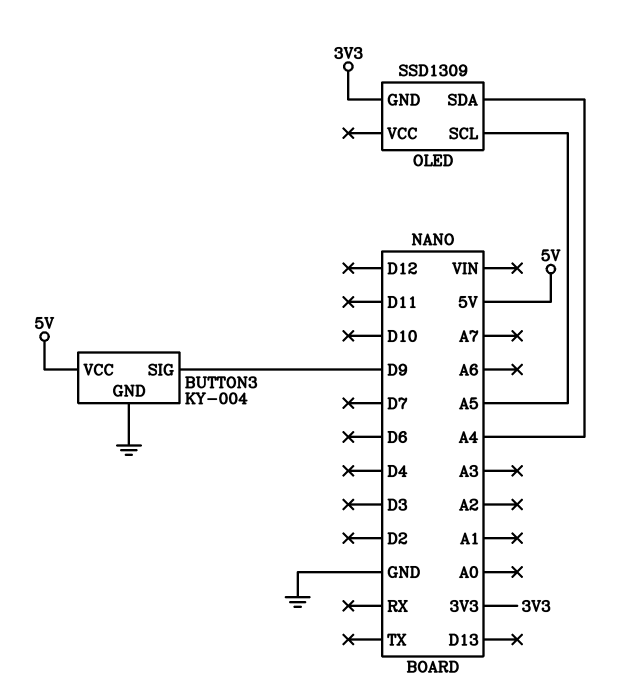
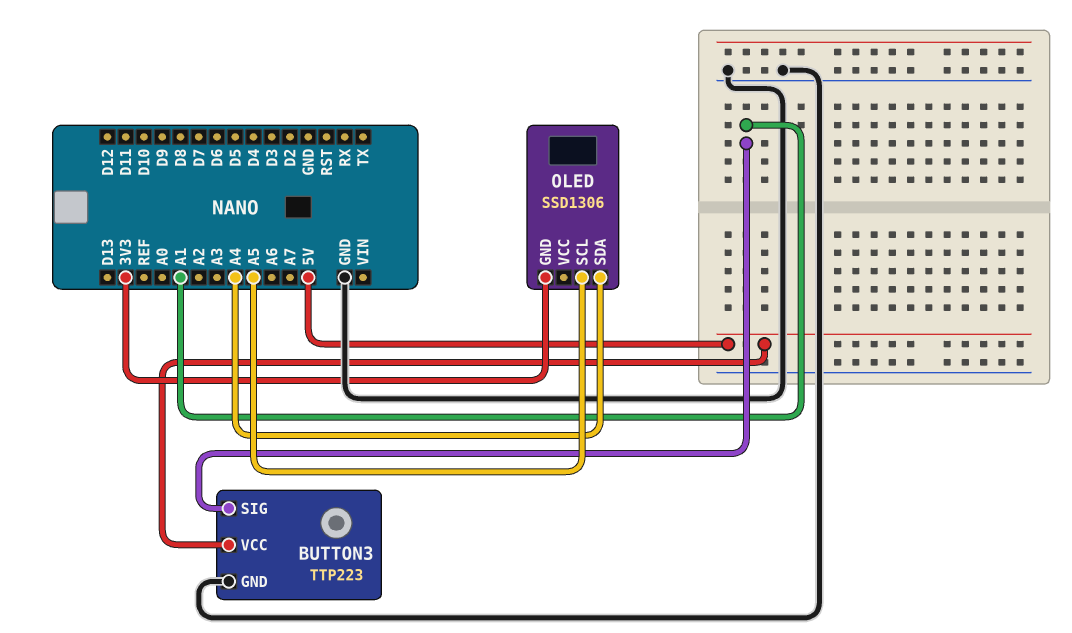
BUTTON3: KY-004 -> TTP223
BUTTON3 pin SIG: D9 -> A1
OLED: SSD1309 -> SSD1306

